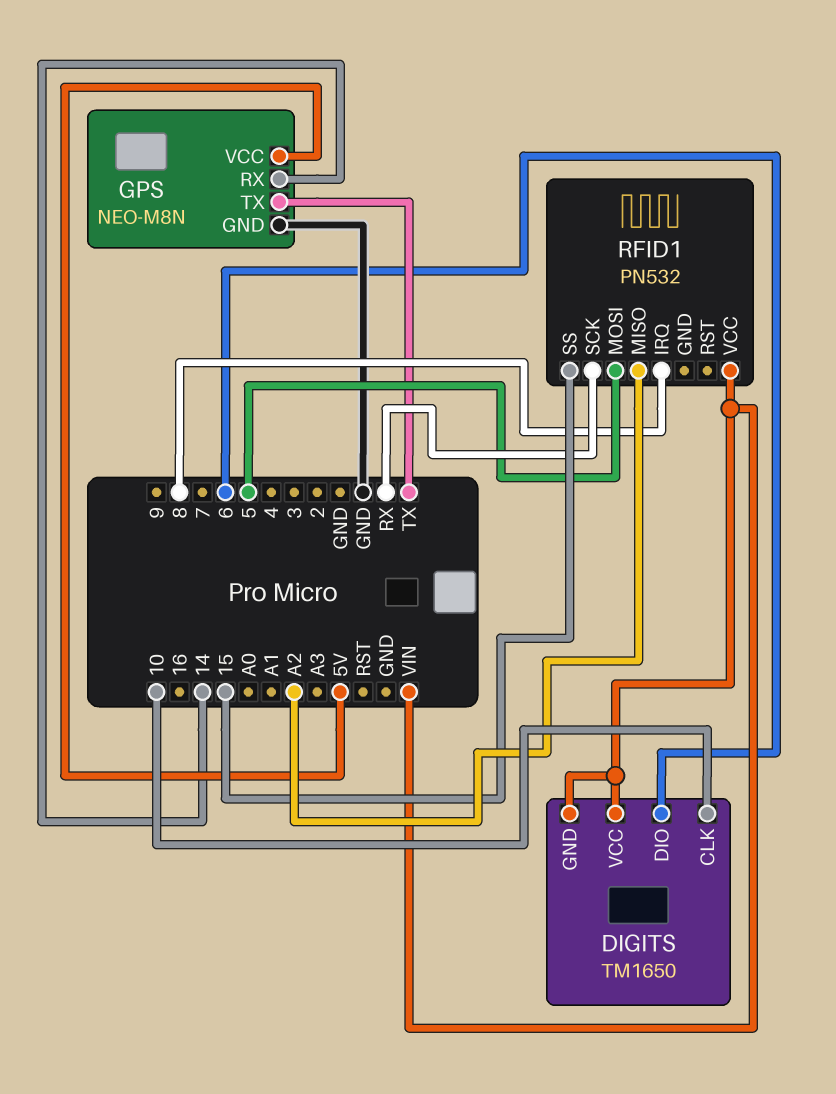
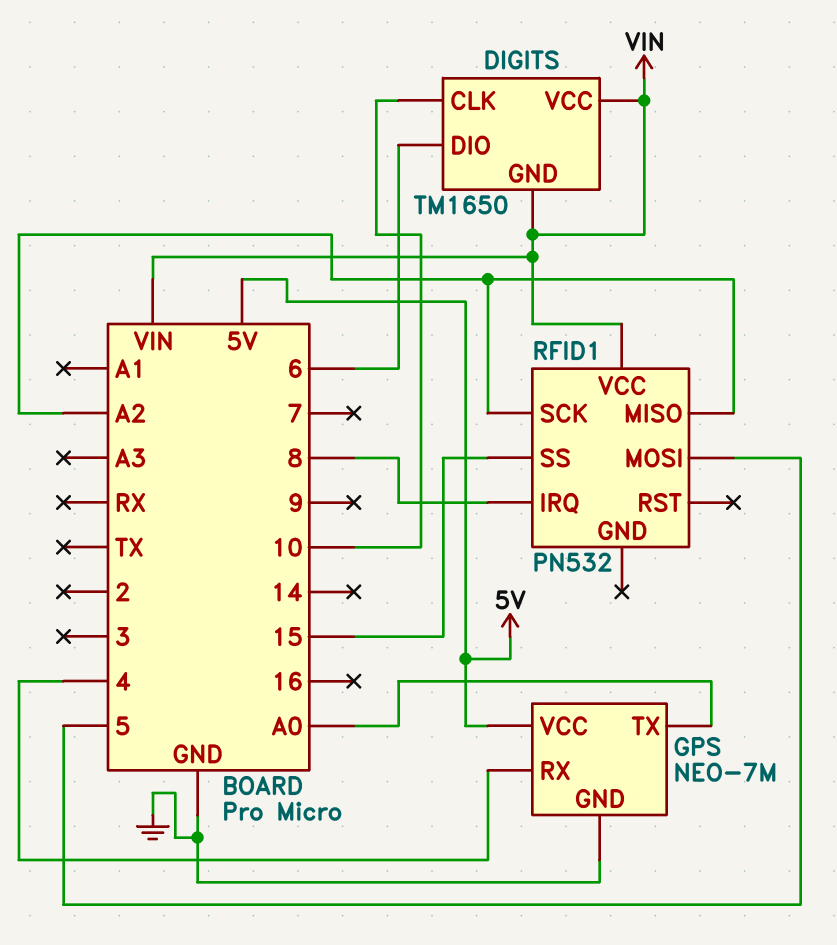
GPS: NEO-M8N -> NEO-7M
GPS pin RX: 14 -> 4
GPS pin TX: TX -> A0
RFID1 pin SCK: RX -> A2

